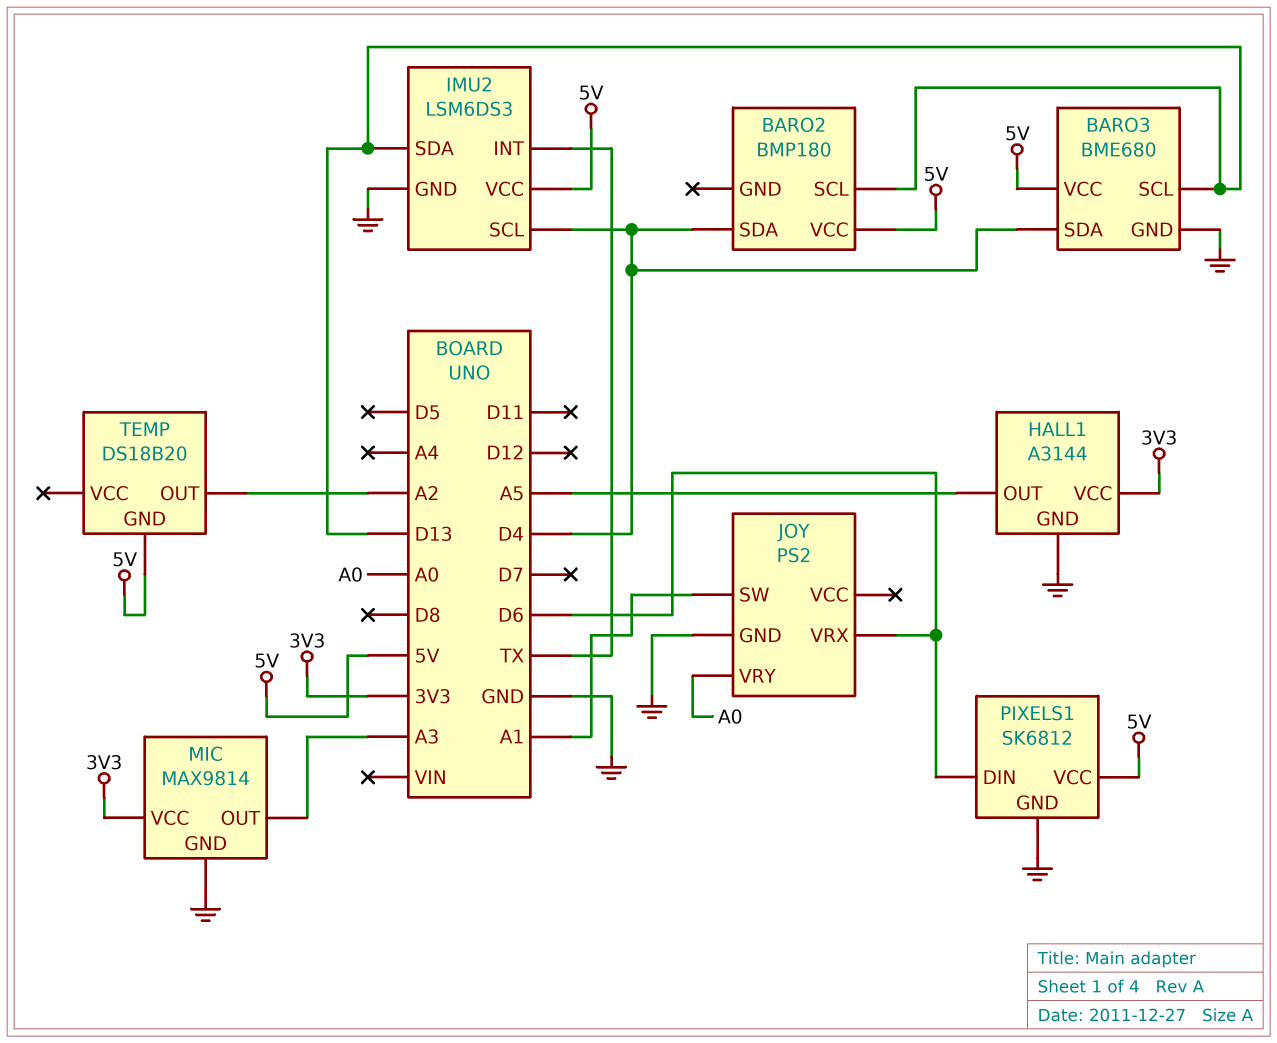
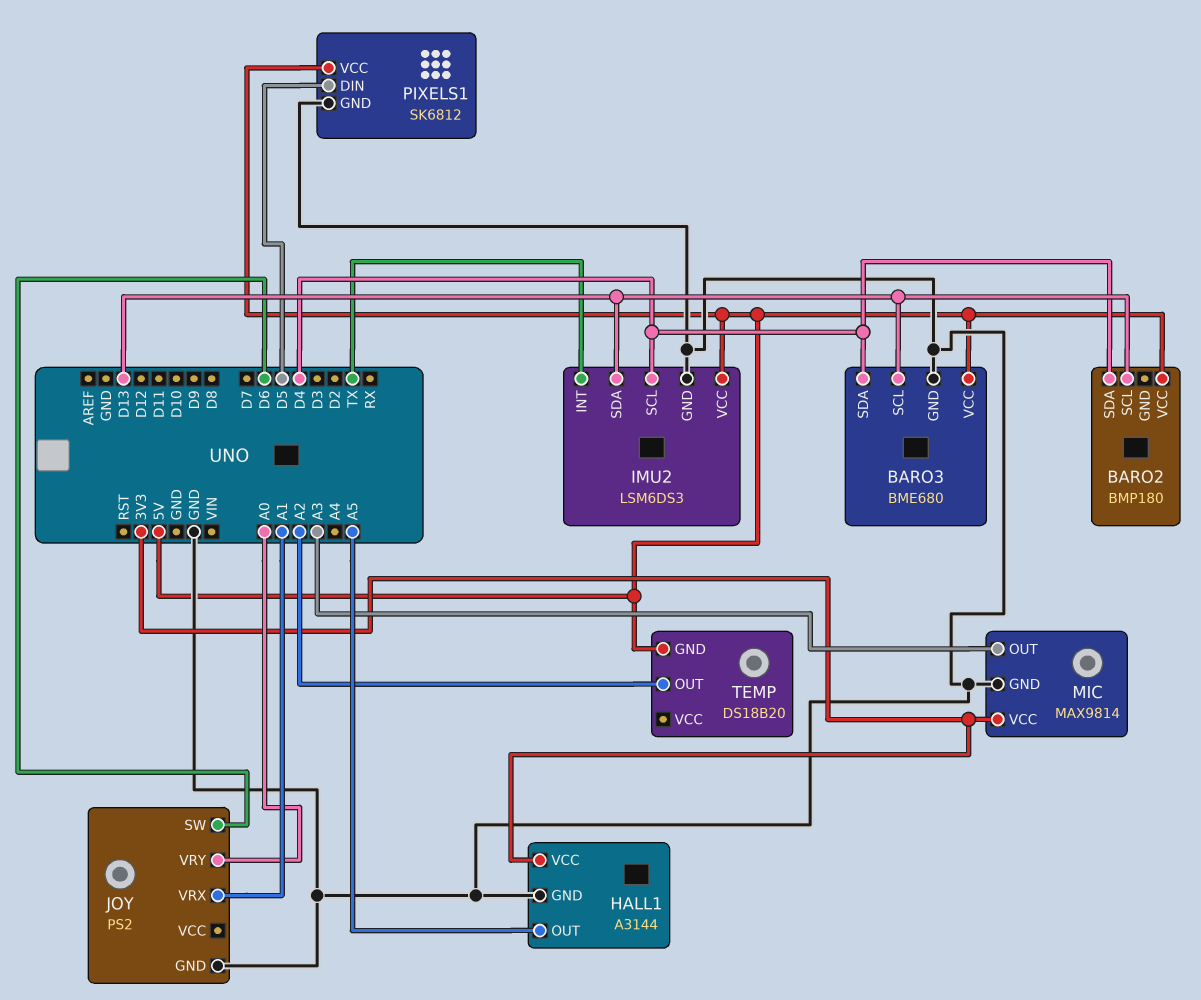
JOY pin SW: A1 -> D6
JOY pin VRX: D6 -> A1
PIXELS1 pin DIN: D6 -> D5

